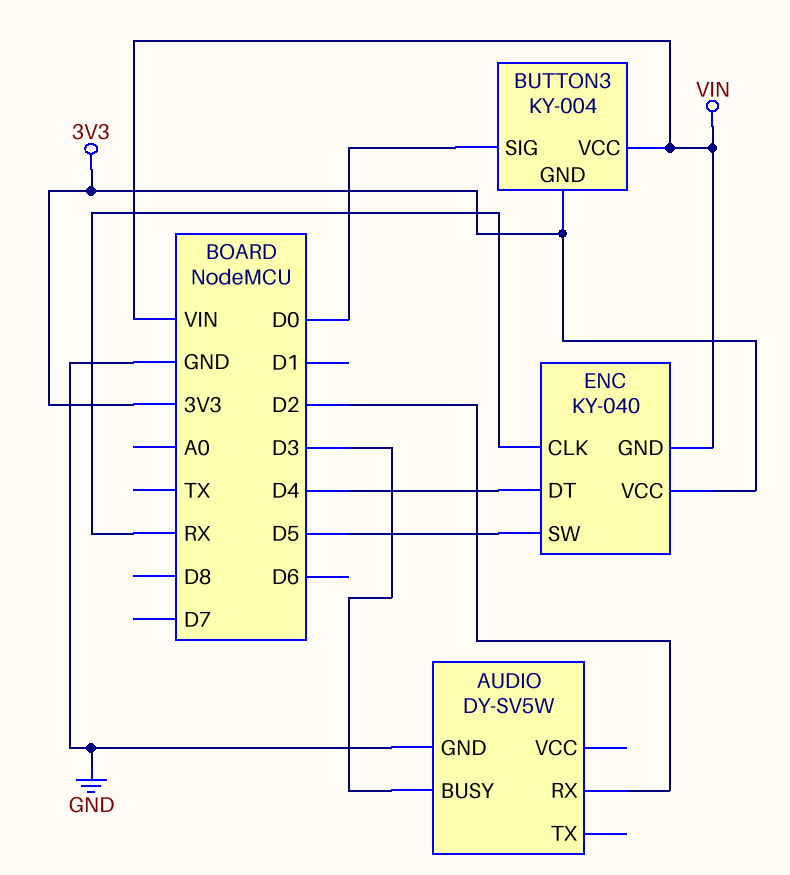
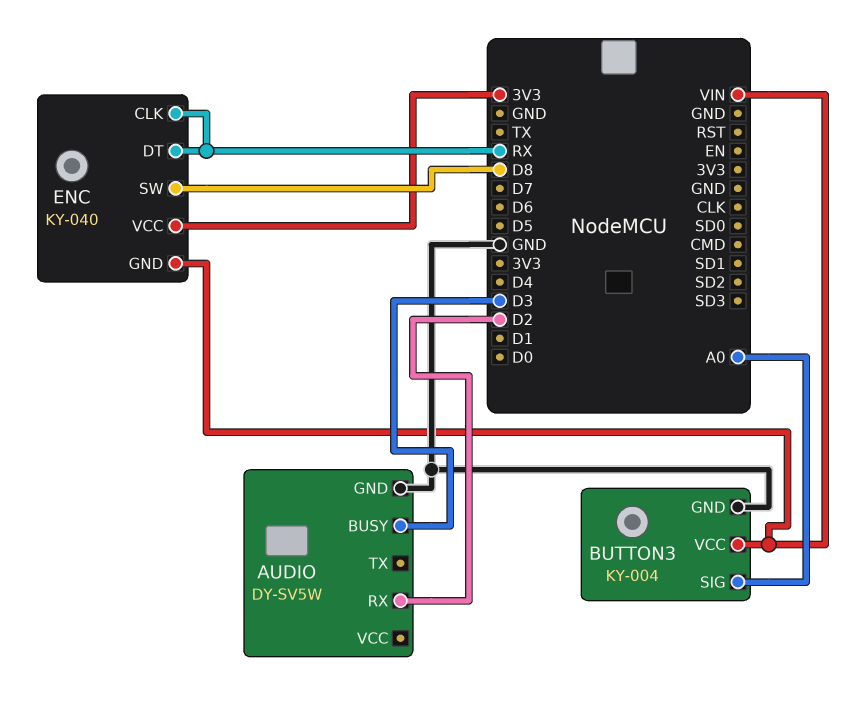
BUTTON3 pin GND: 3V3 -> GND
BUTTON3 pin SIG: D0 -> A0
ENC pin DT: D4 -> RX
ENC pin SW: D5 -> D8

